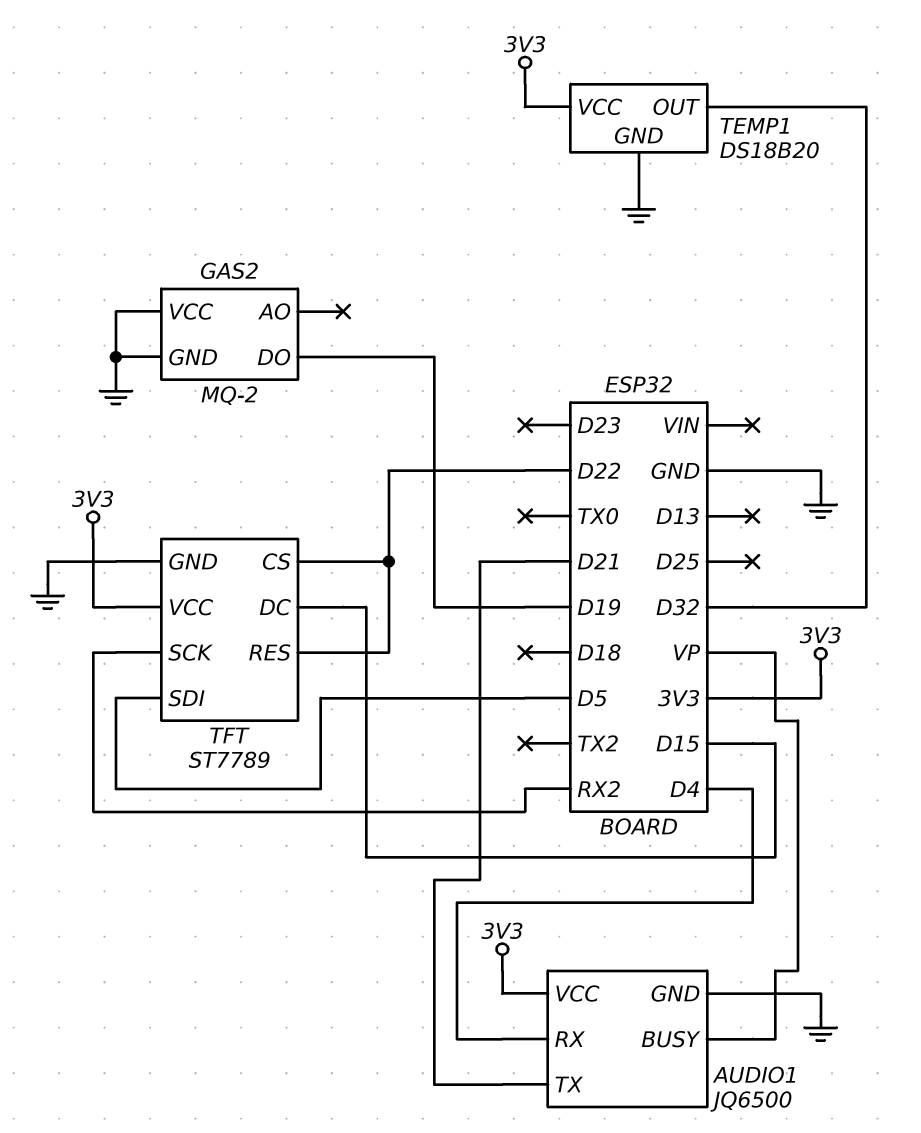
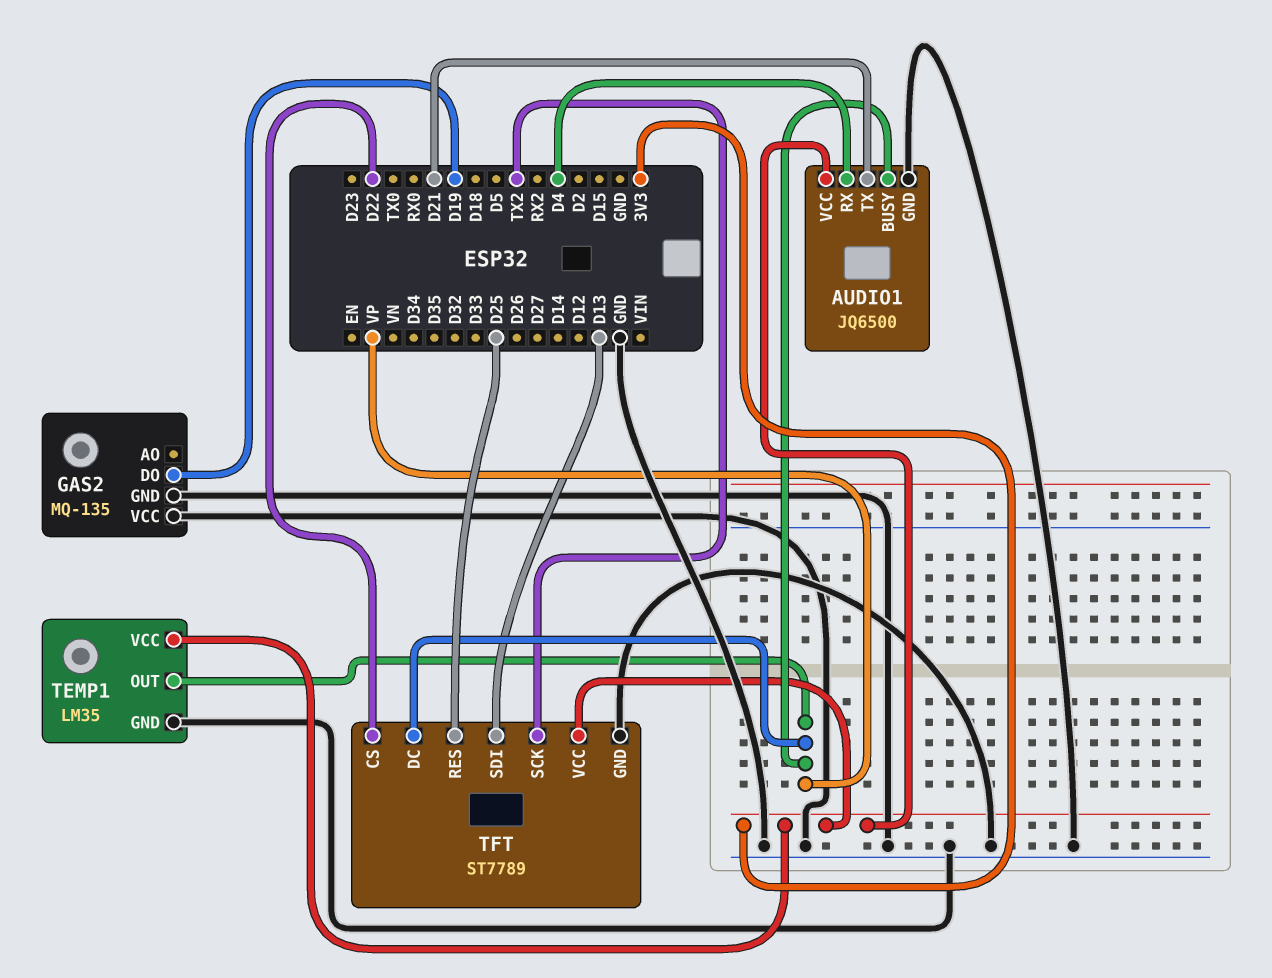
GAS2: MQ-2 -> MQ-135
TEMP1: DS18B20 -> LM35
TEMP1 pin OUT: D32 -> VP
TFT pin DC: D15 -> VP
TFT pin RES: D22 -> D25
TFT pin SCK: RX2 -> TX2
TFT pin SDI: D5 -> D13

